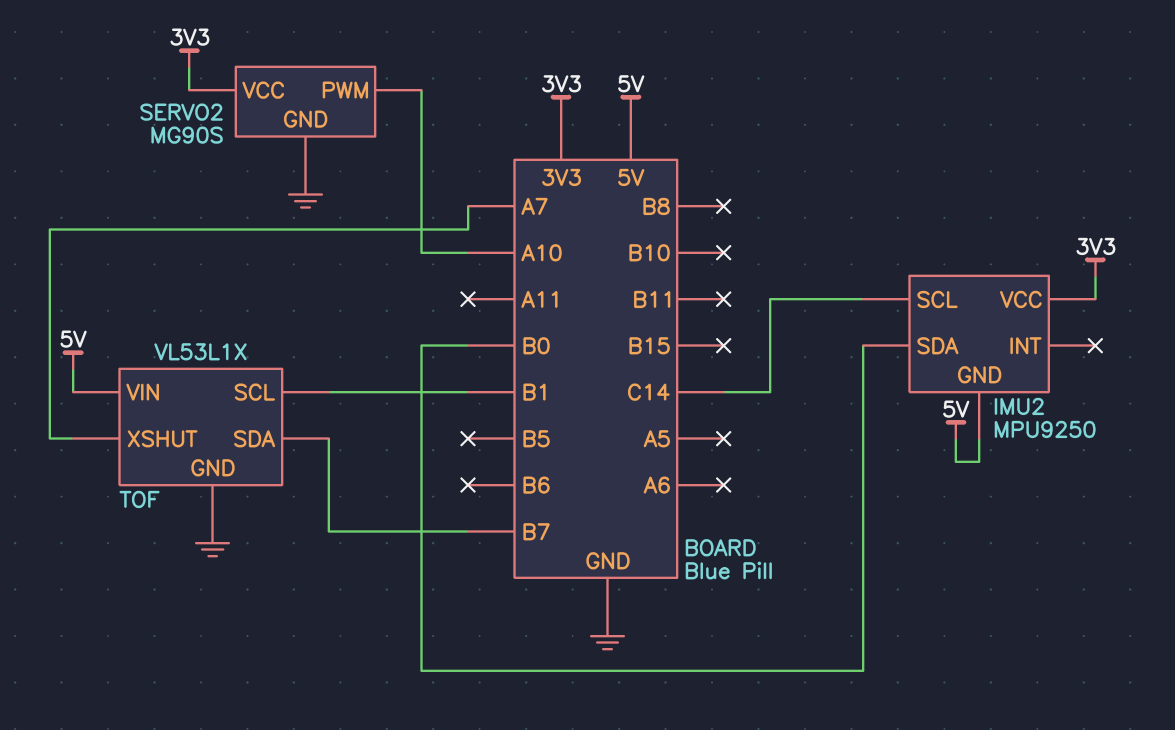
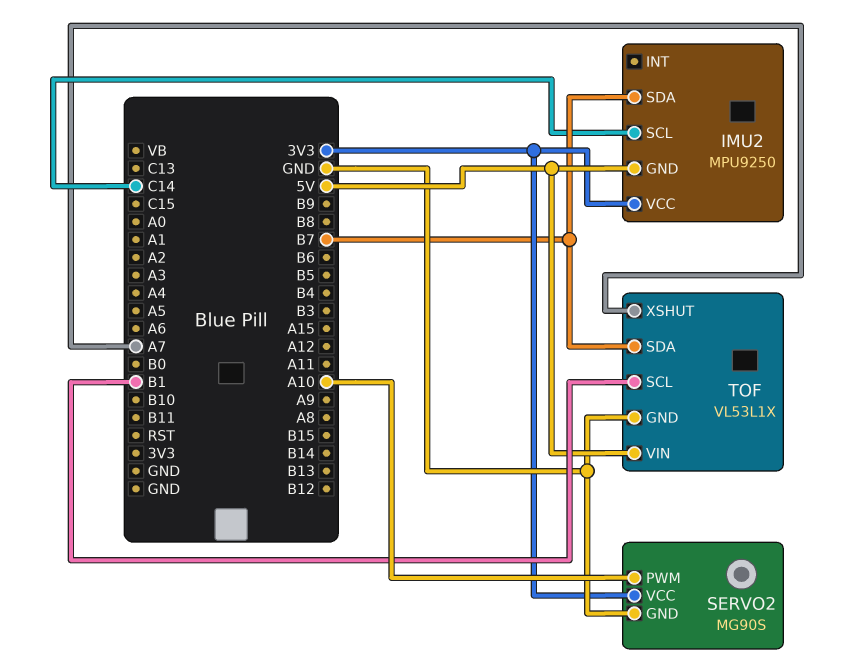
IMU2 pin SDA: B0 -> B7

